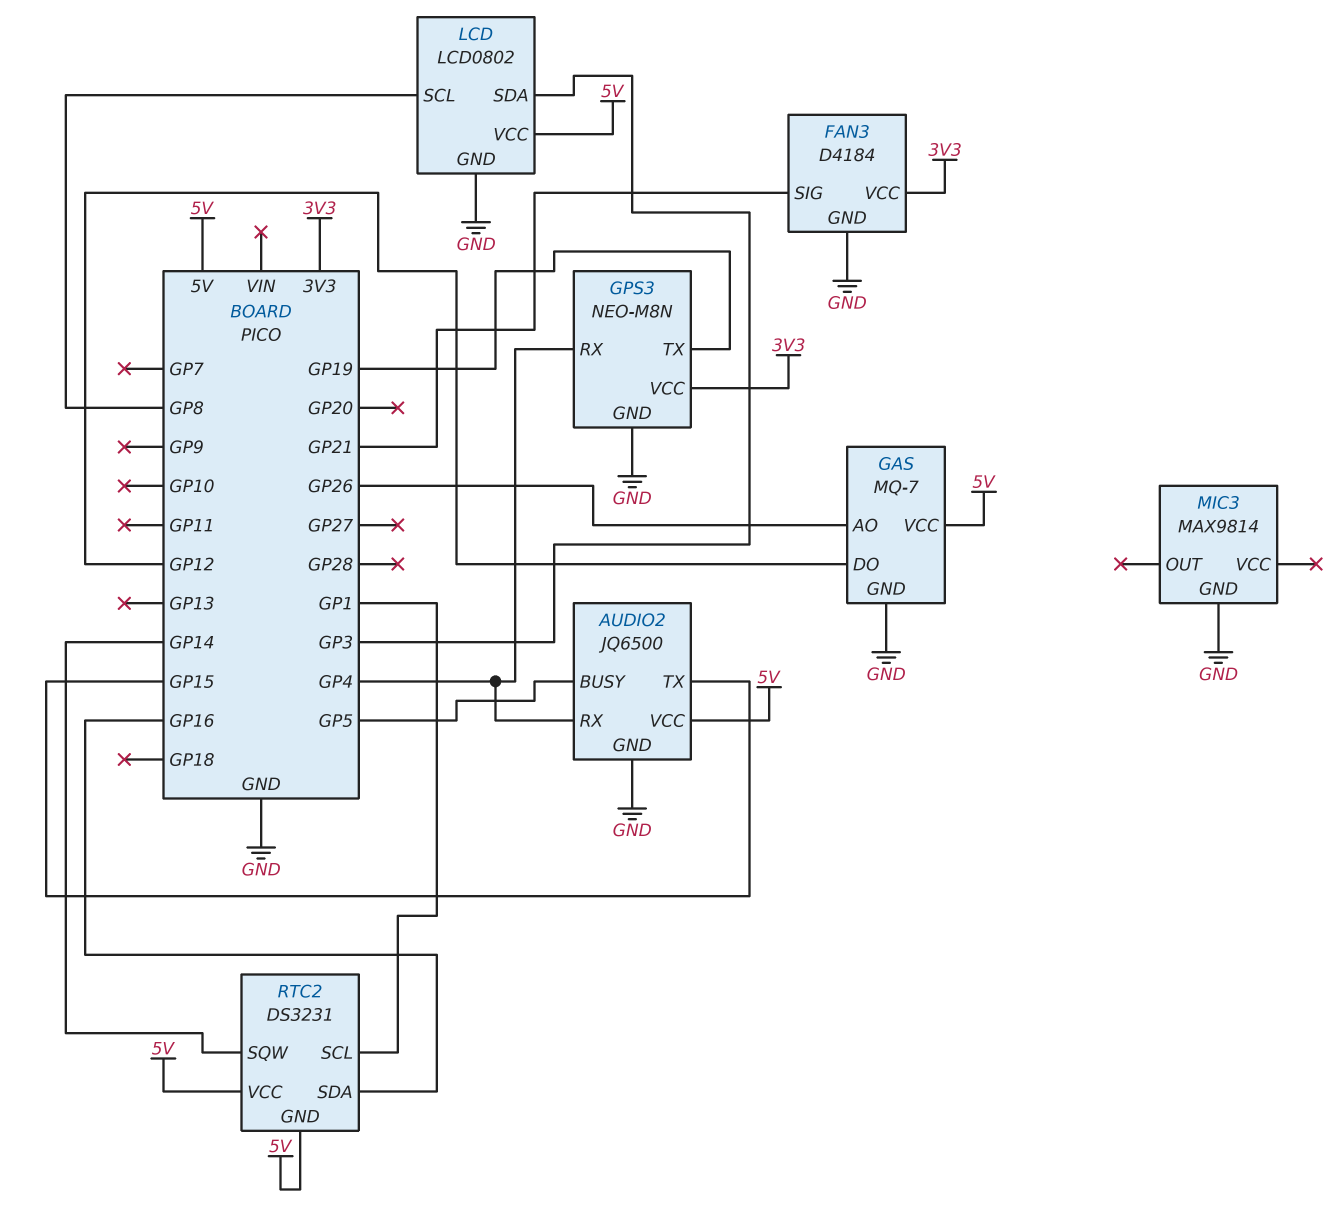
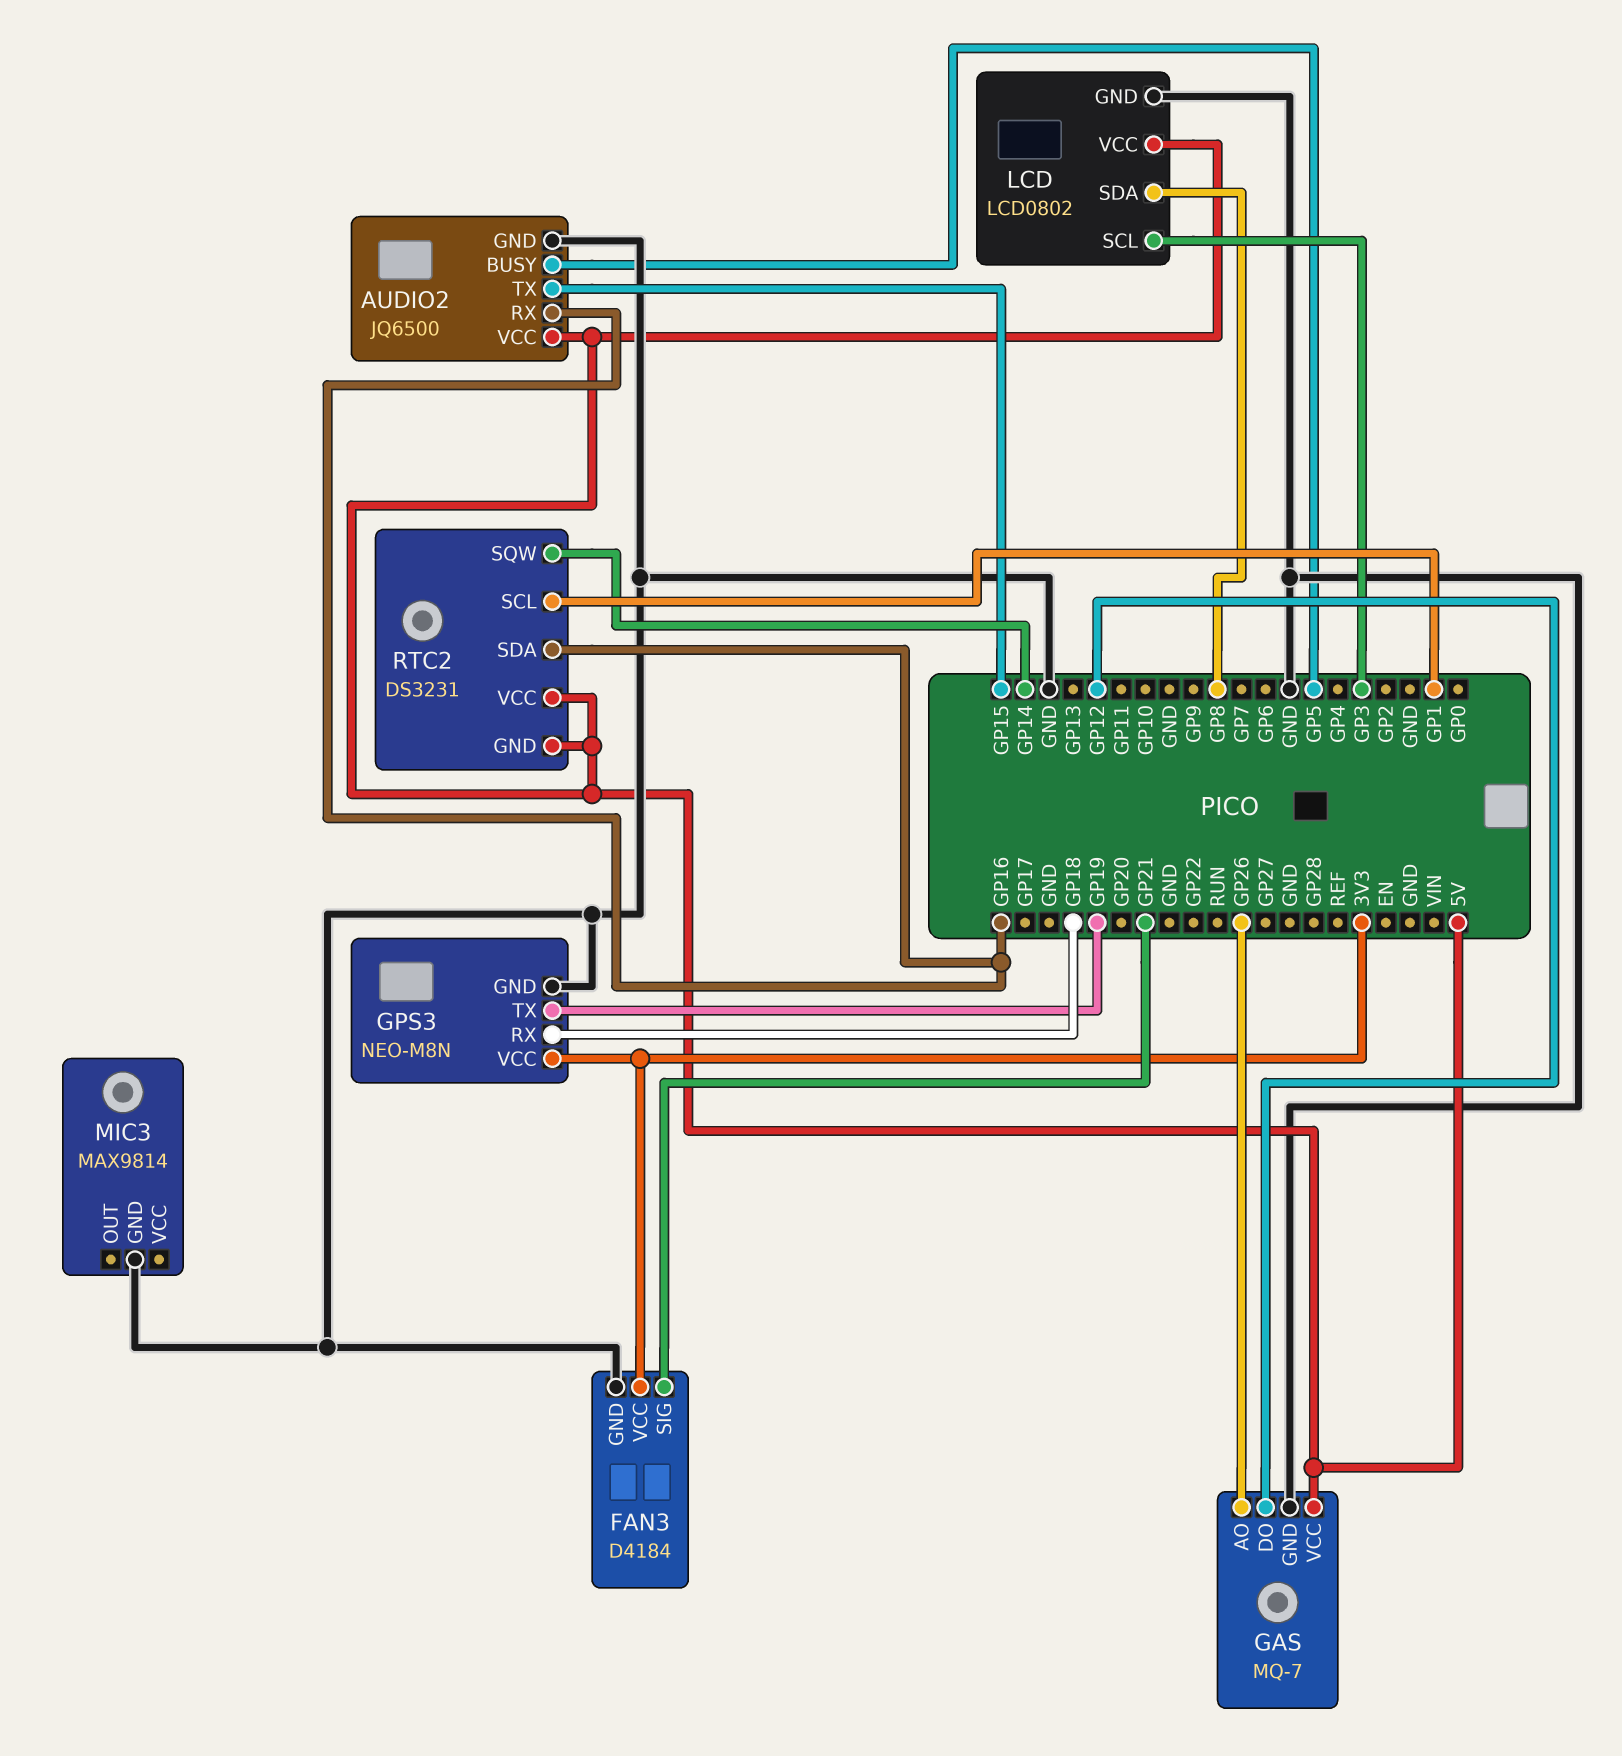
AUDIO2 pin RX: GP4 -> GP16
GPS3 pin RX: GP4 -> GP18
LCD pin SCL: GP8 -> GP3
LCD pin SDA: GP3 -> GP8

